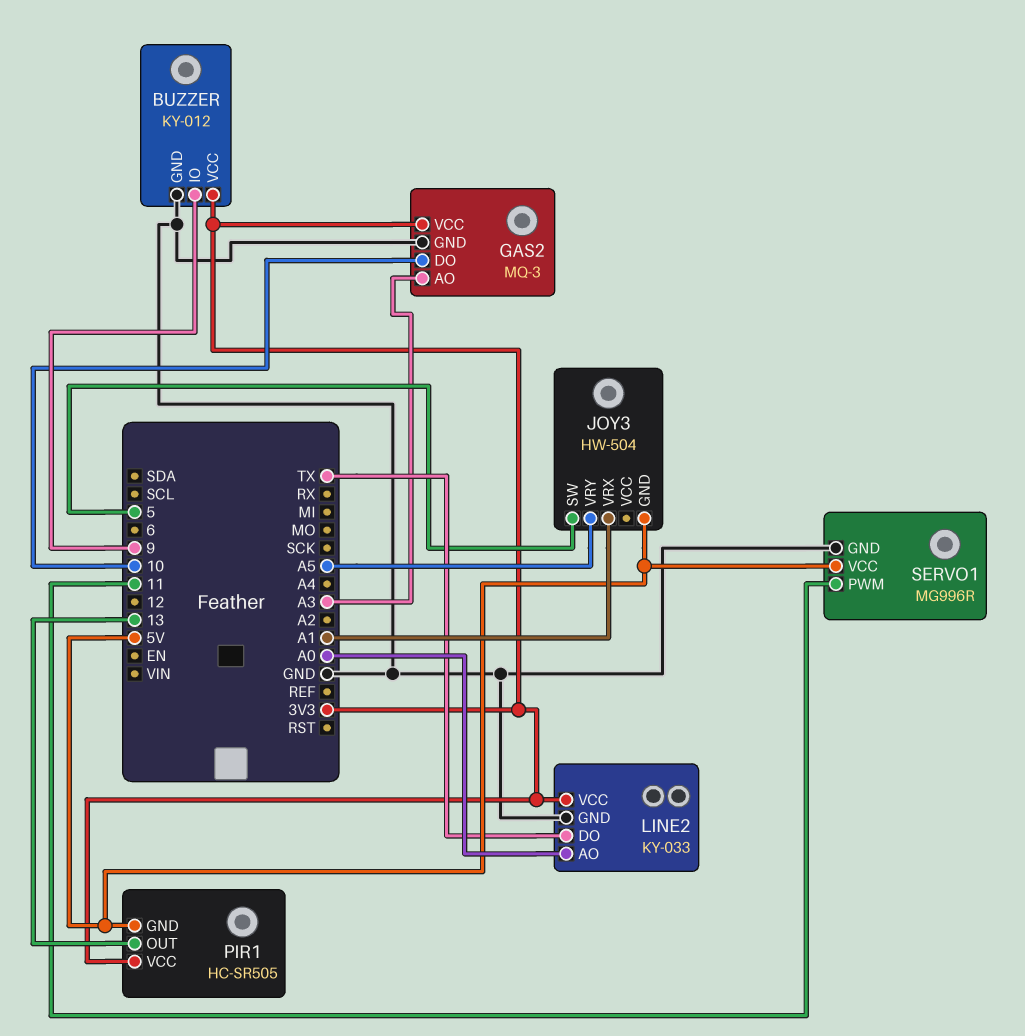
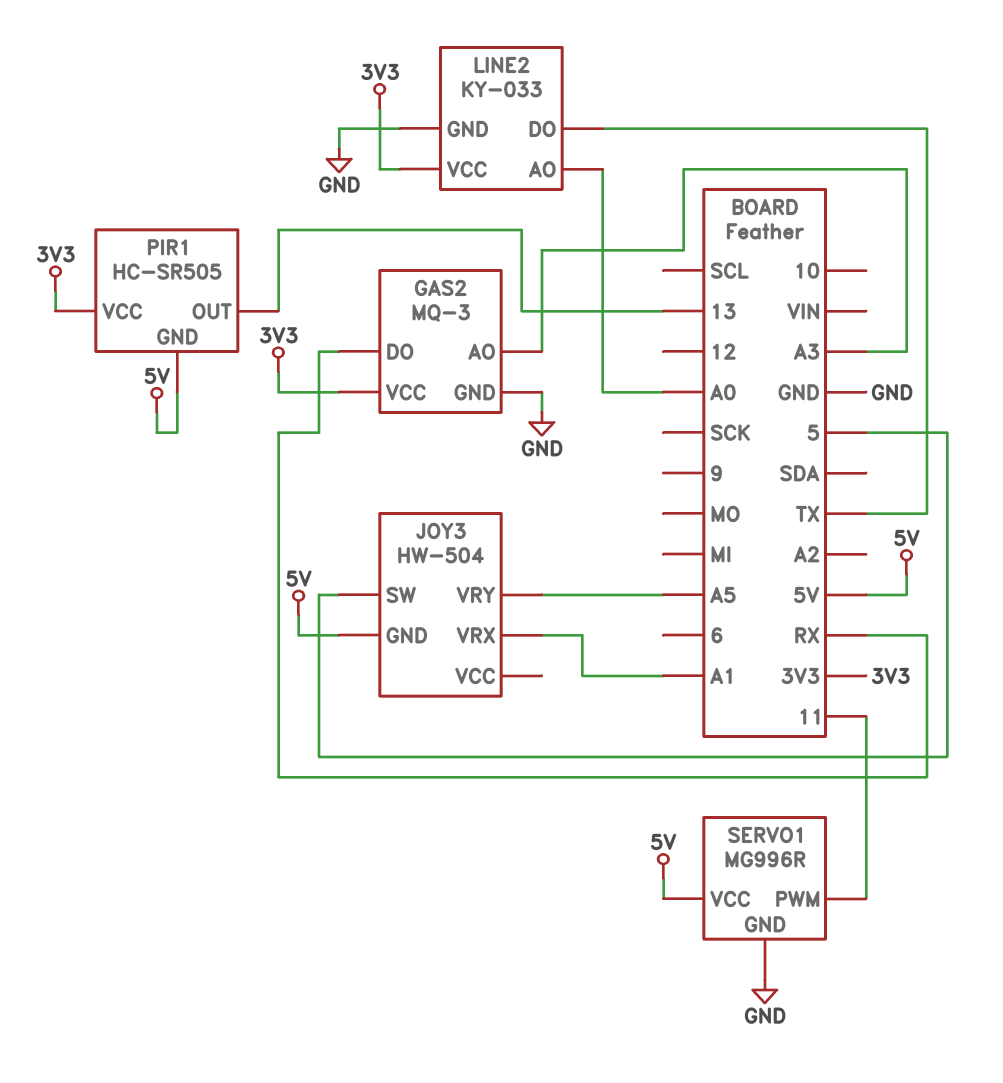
BUZZER: KY-012 -> none
BUZZER pin GND: GND -> none
BUZZER pin IO: 9 -> none
BUZZER pin VCC: 3V3 -> none
GAS2 pin DO: 10 -> RX

